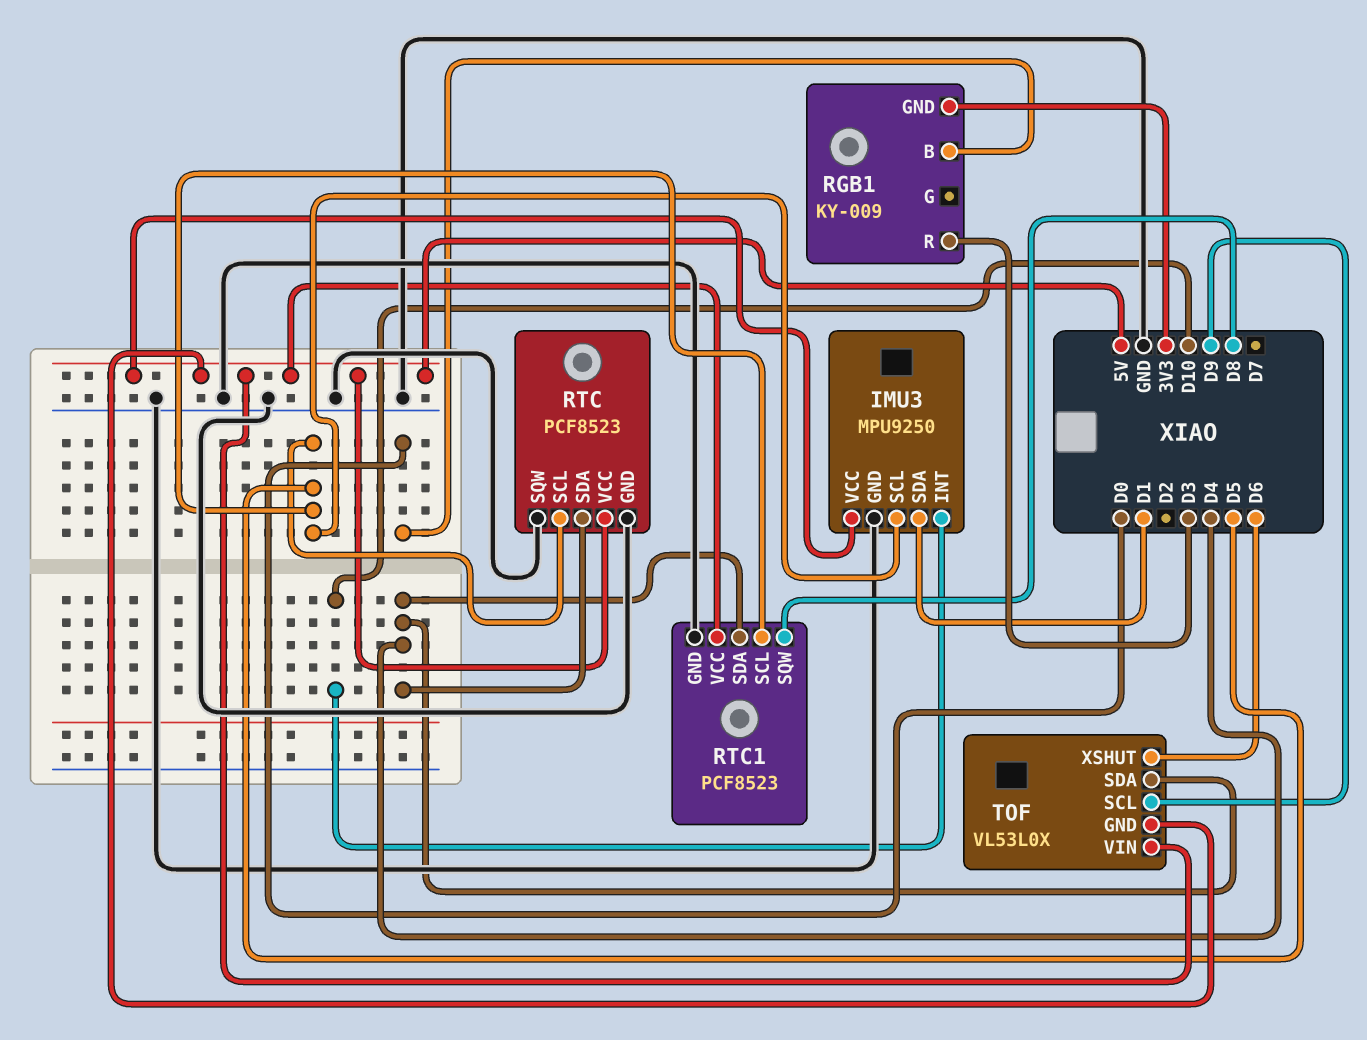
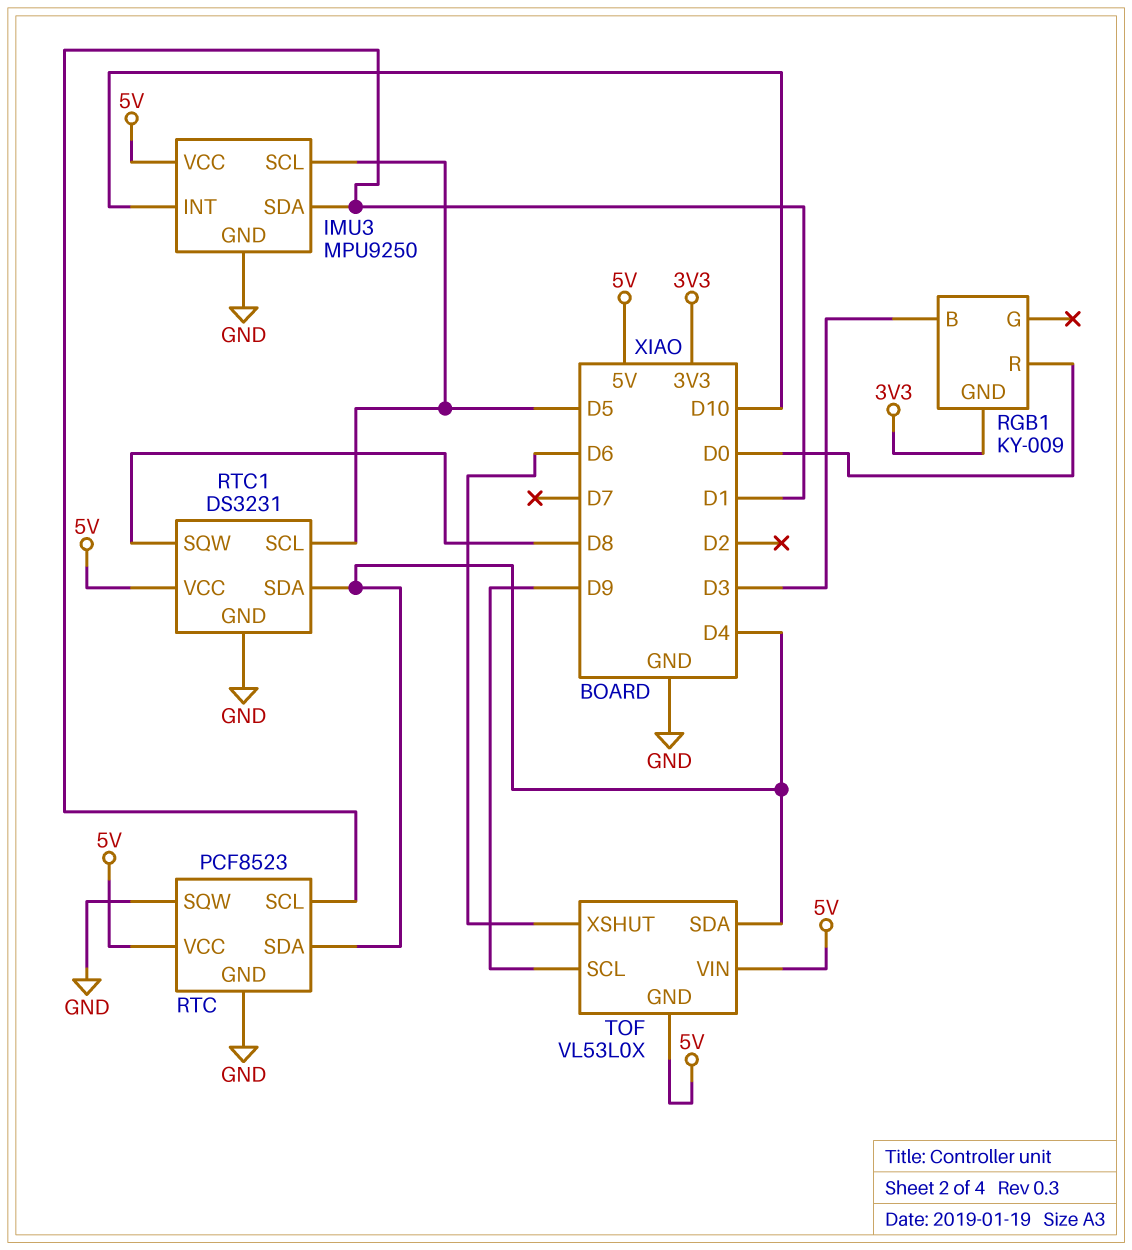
RGB1 pin B: D0 -> D3
RGB1 pin R: D3 -> D0
RTC pin SCL: D5 -> D1
RTC1: PCF8523 -> DS3231

